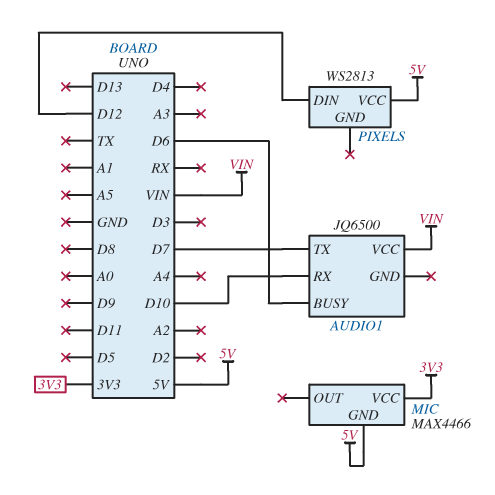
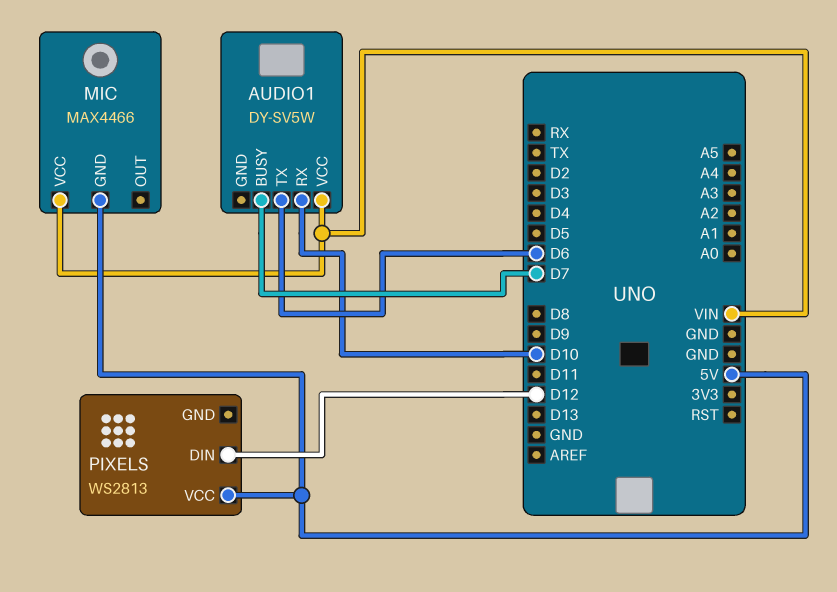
AUDIO1: JQ6500 -> DY-SV5W
AUDIO1 pin BUSY: D6 -> D7
AUDIO1 pin TX: D7 -> D6
MIC pin VCC: 3V3 -> VIN

